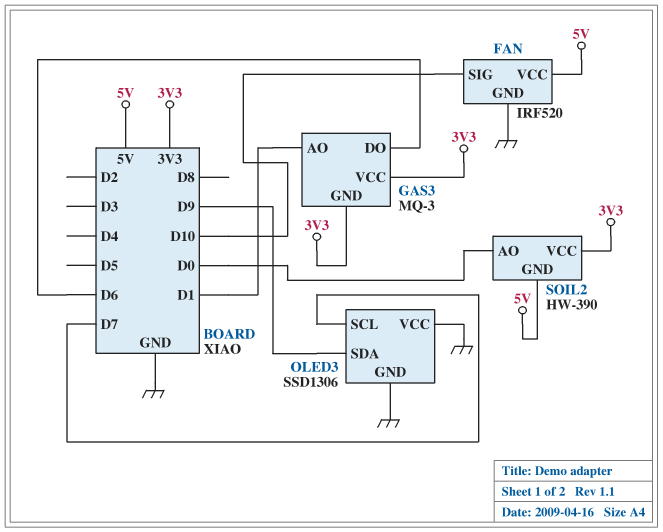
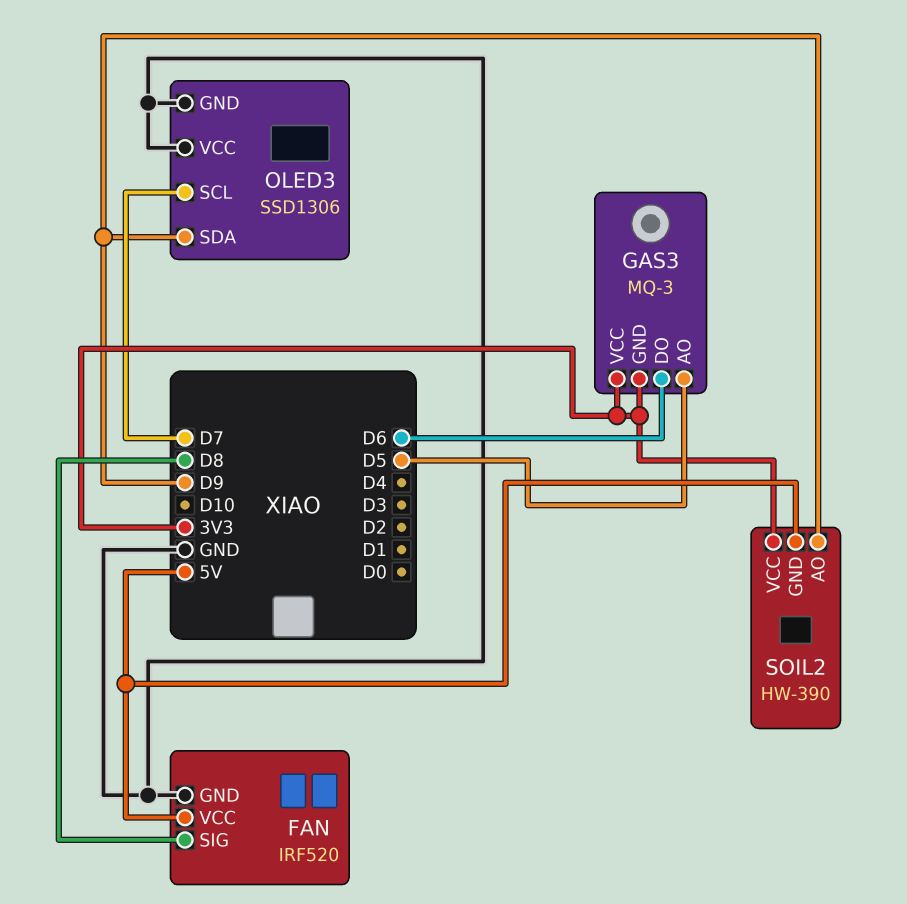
FAN pin SIG: D10 -> D8
GAS3 pin AO: D1 -> D5
SOIL2 pin AO: D0 -> D9

